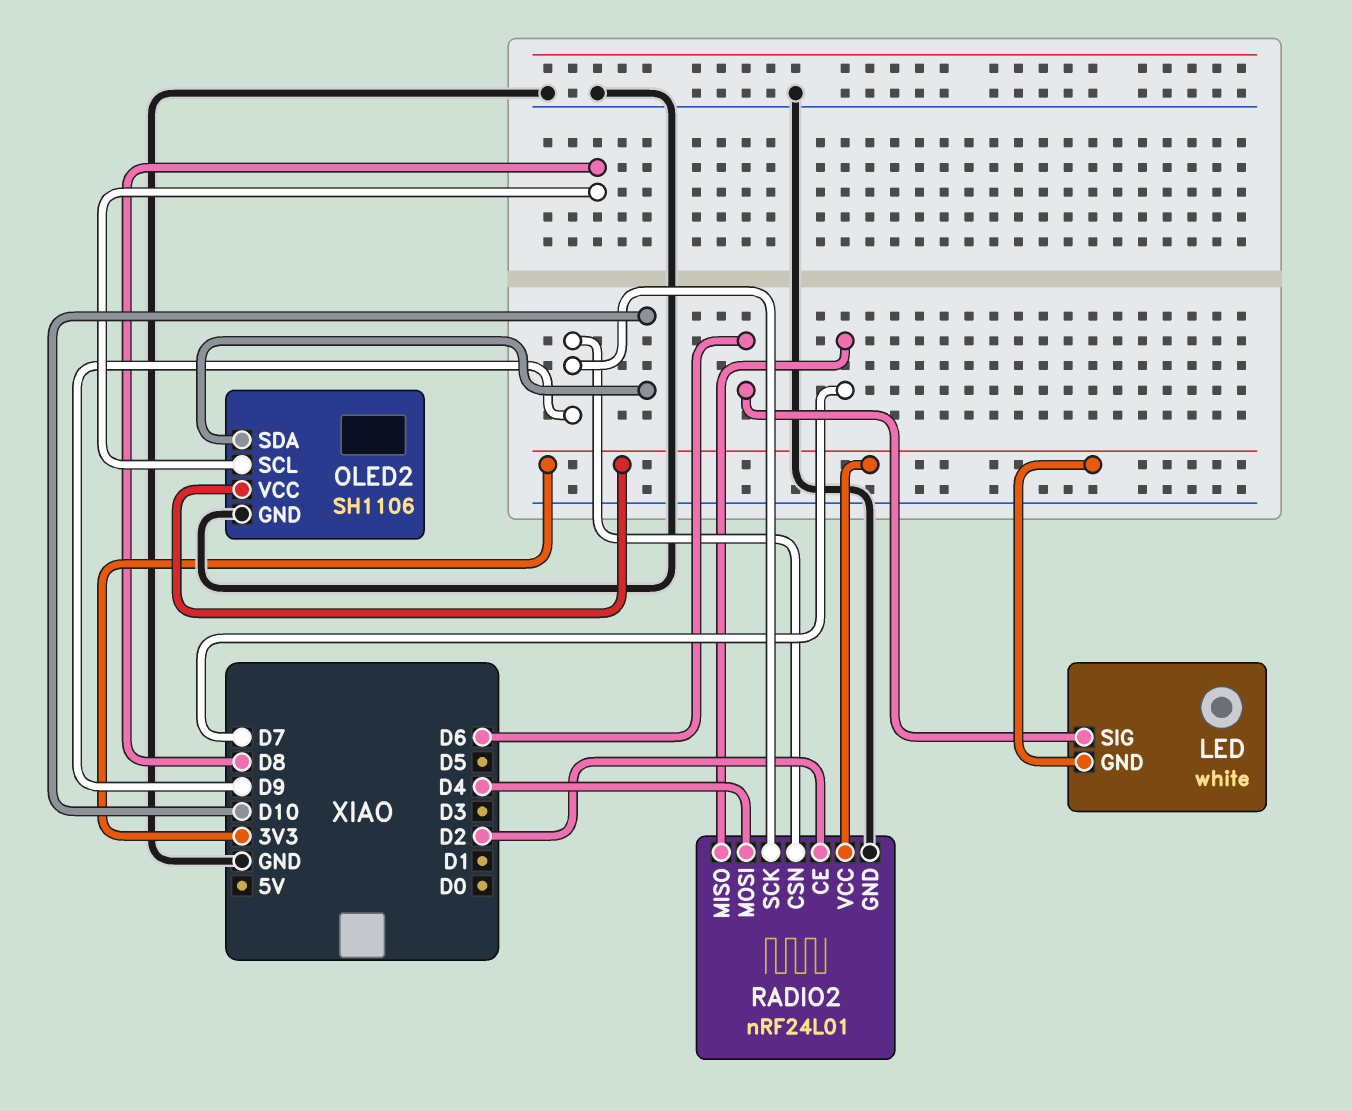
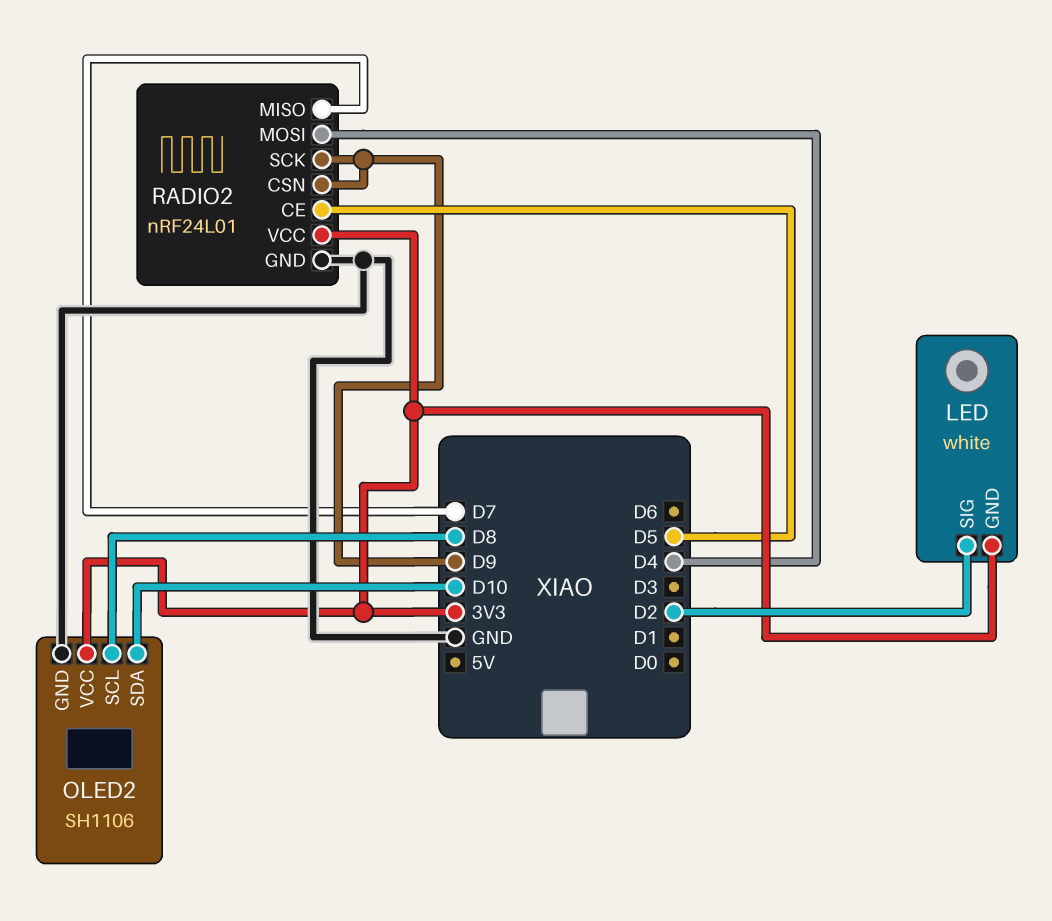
LED pin SIG: D6 -> D2
RADIO2 pin CE: D2 -> D5

